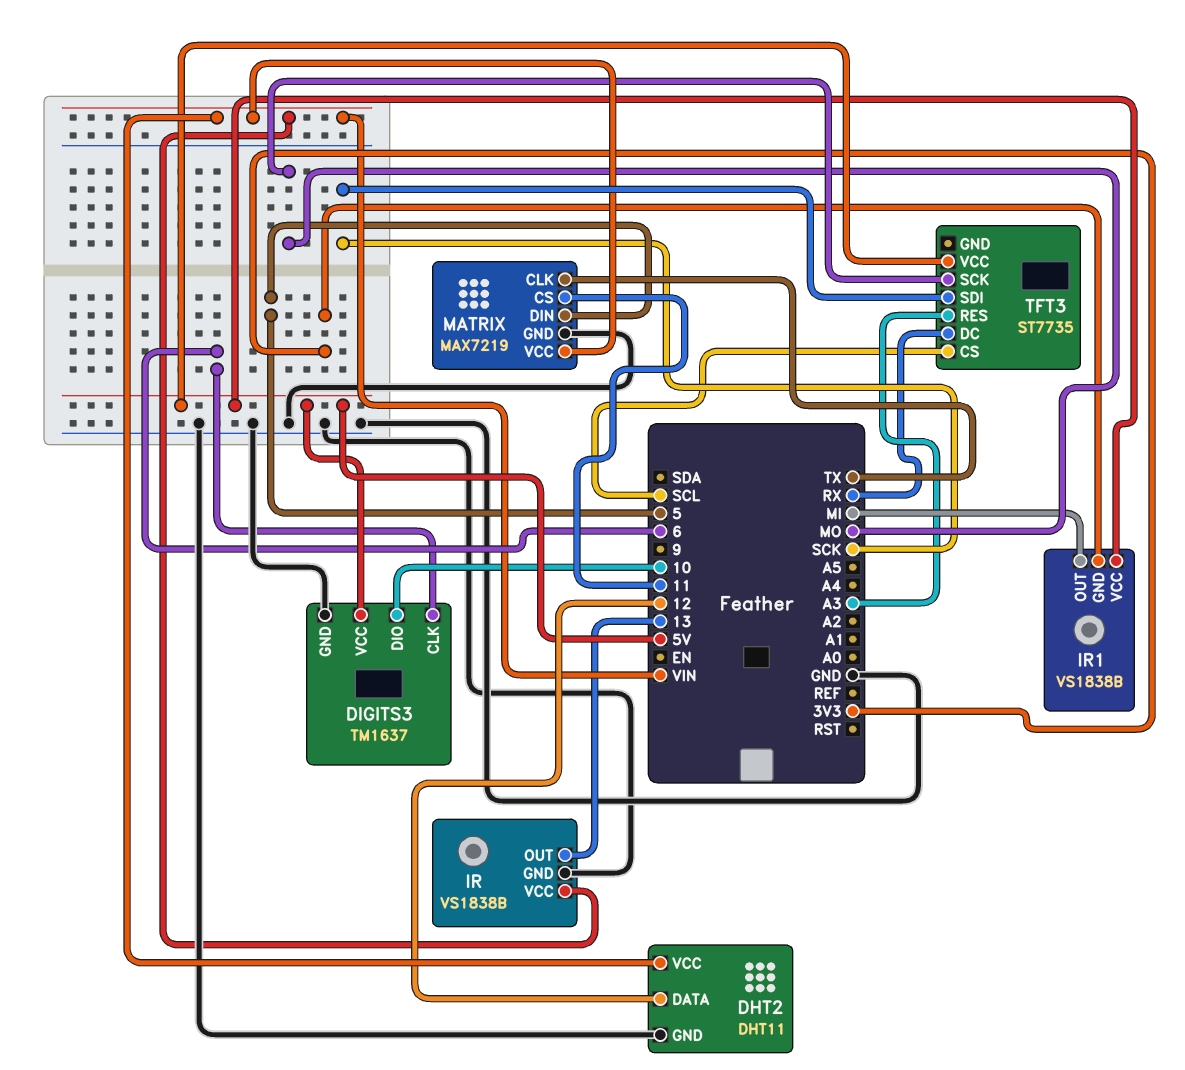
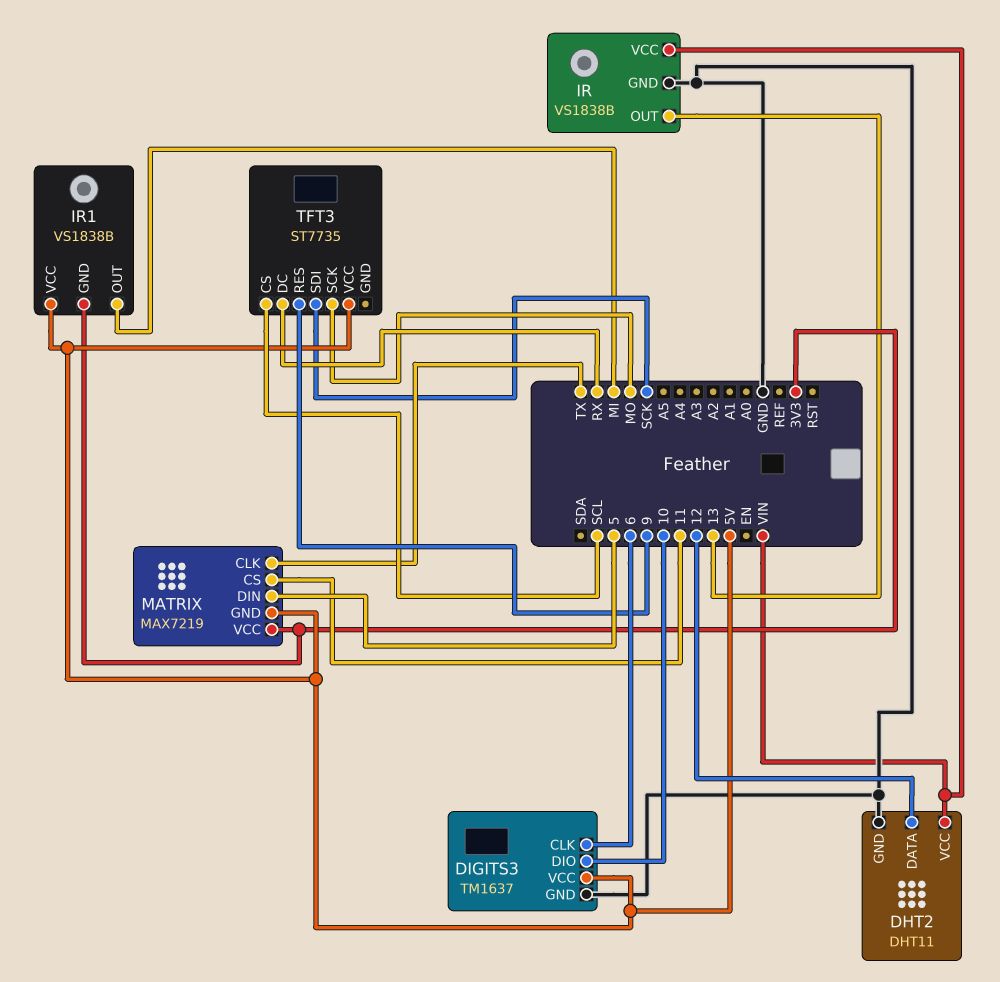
MATRIX pin GND: GND -> 5V
MATRIX pin VCC: VIN -> 3V3
TFT3 pin RES: A3 -> 9

